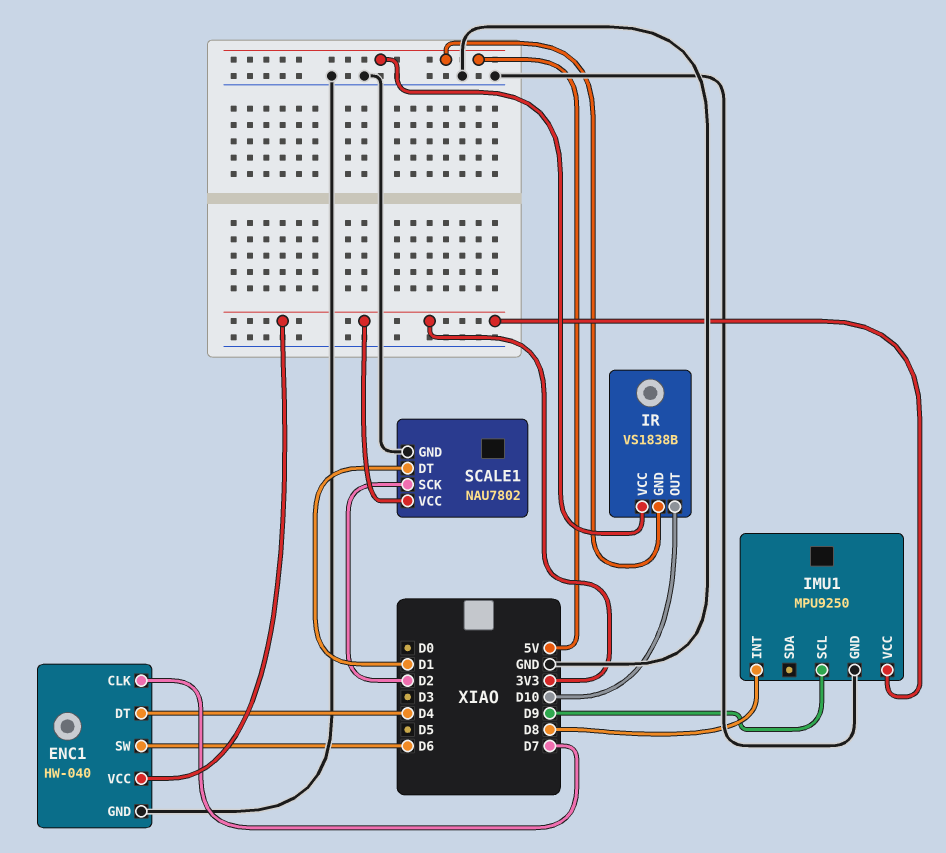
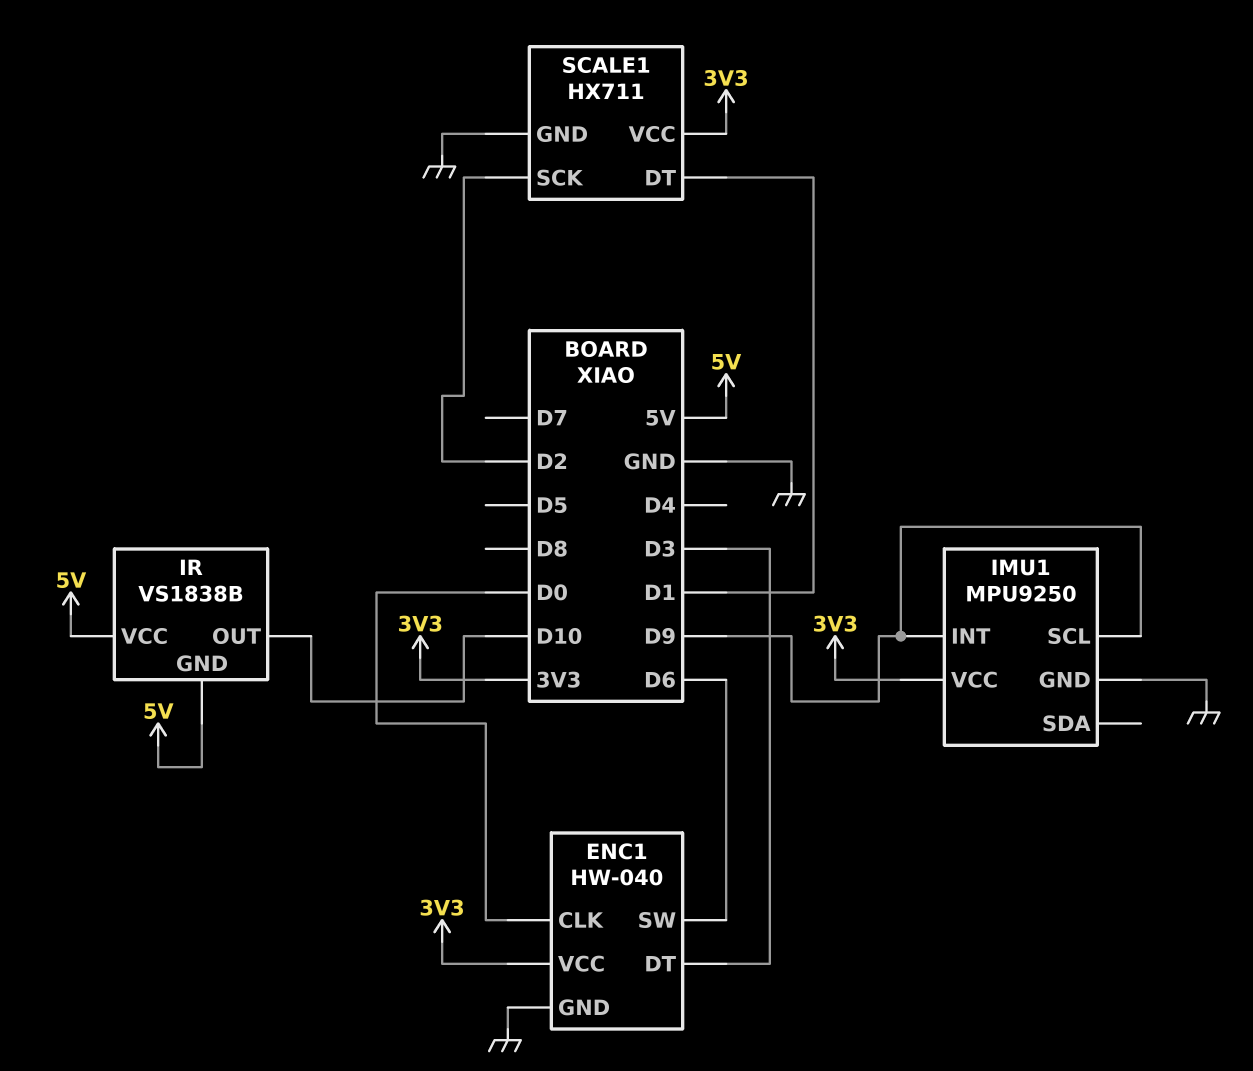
ENC1 pin CLK: D7 -> D0
ENC1 pin DT: D4 -> D3
IMU1 pin INT: D8 -> D9
SCALE1: NAU7802 -> HX711

